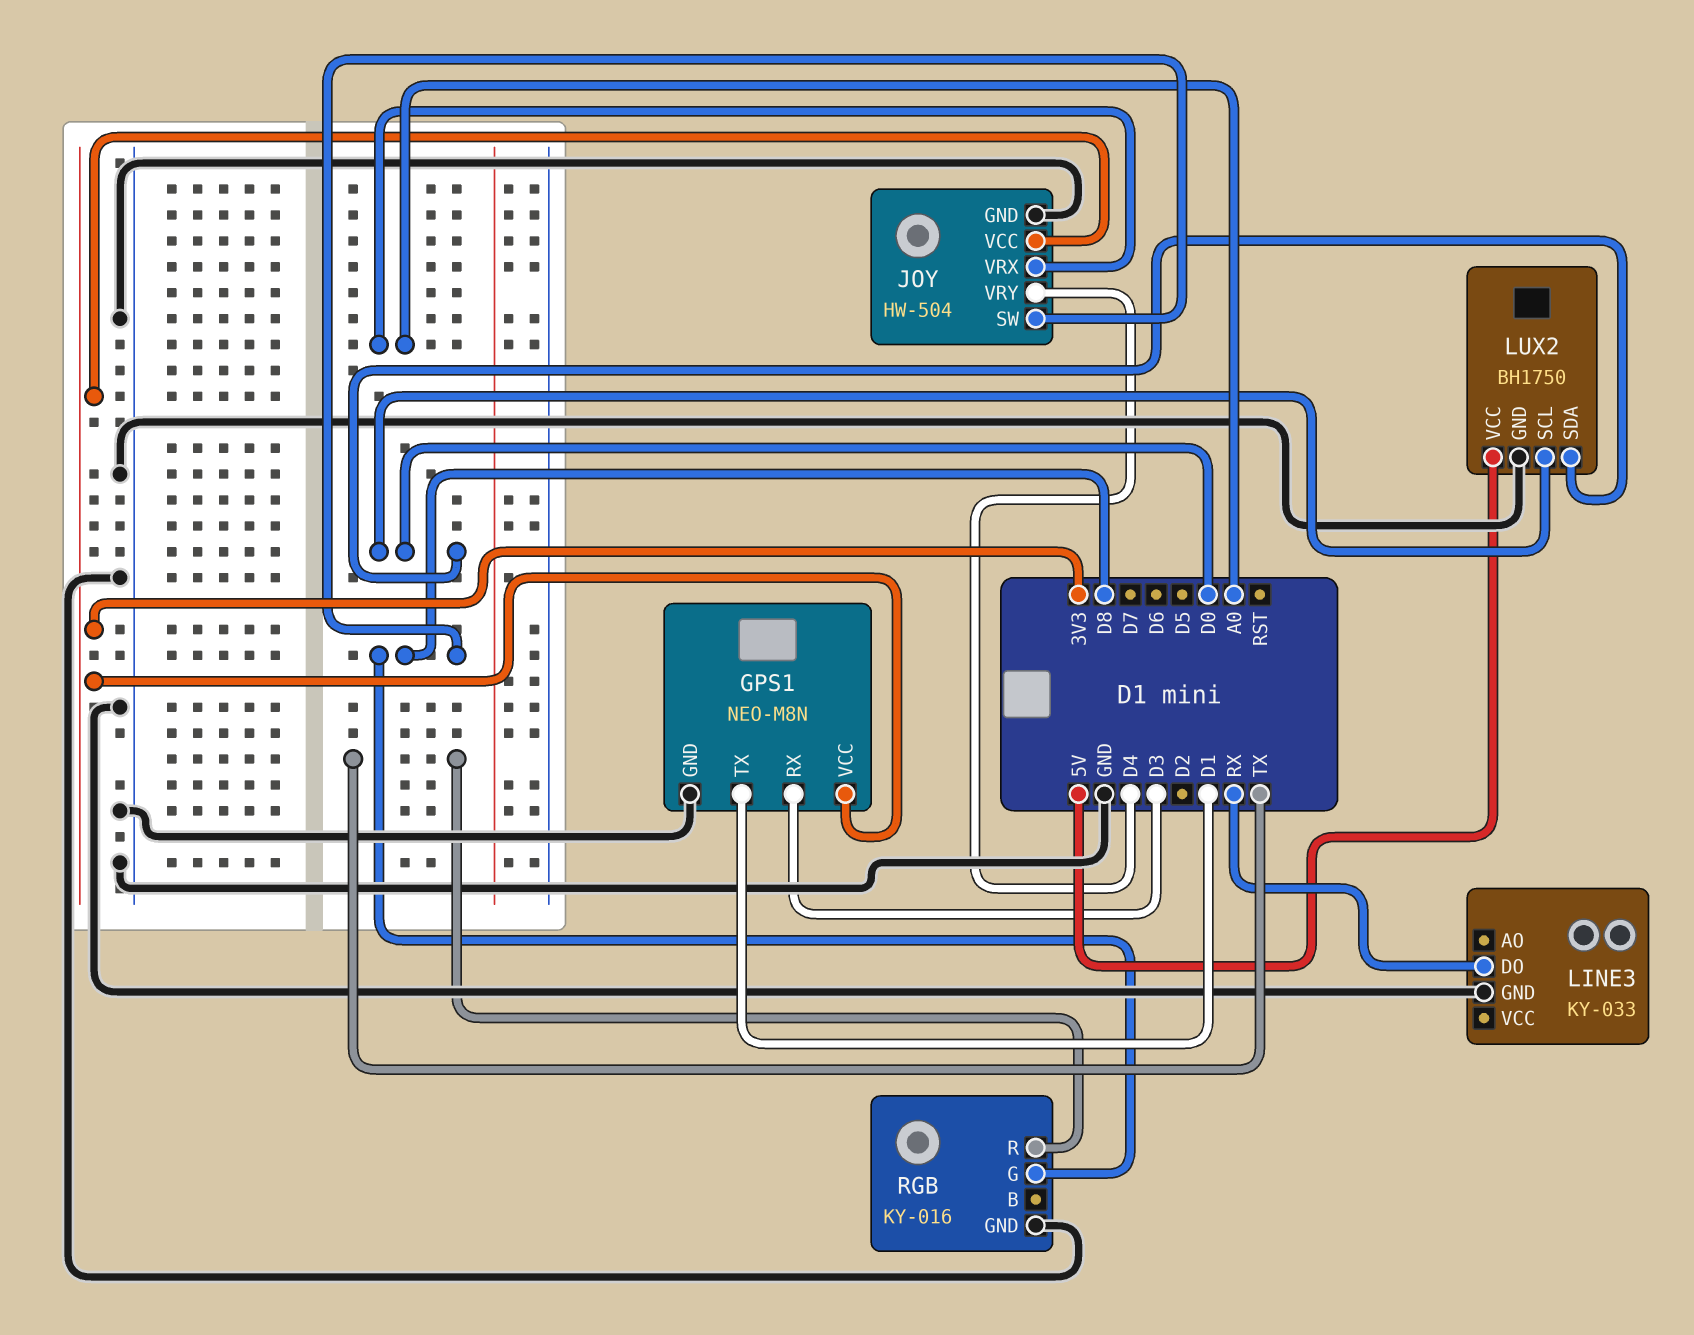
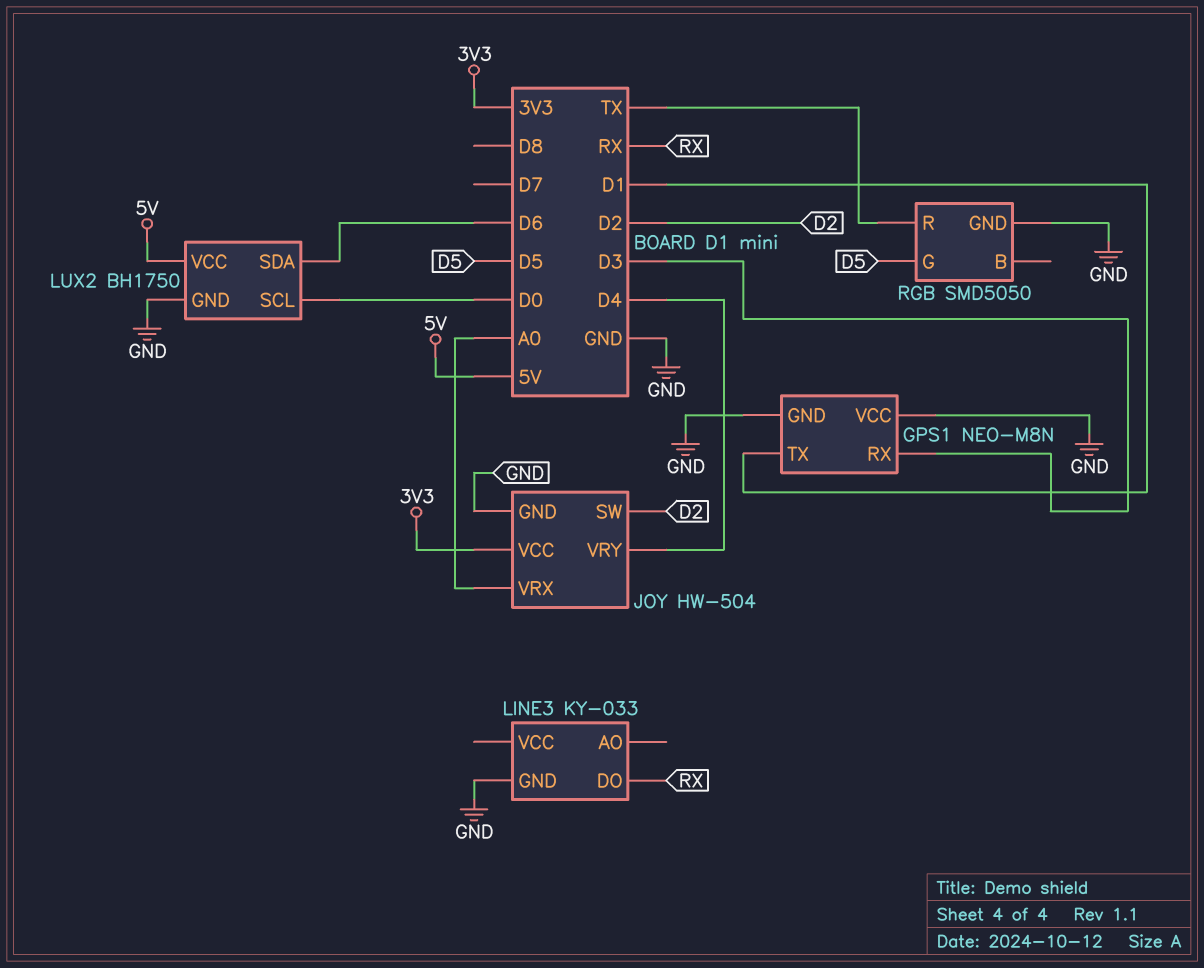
GPS1 pin VCC: 3V3 -> GND
JOY pin SW: D8 -> D2
LUX2 pin SDA: D0 -> D6
RGB: KY-016 -> SMD5050
RGB pin G: D8 -> D5

